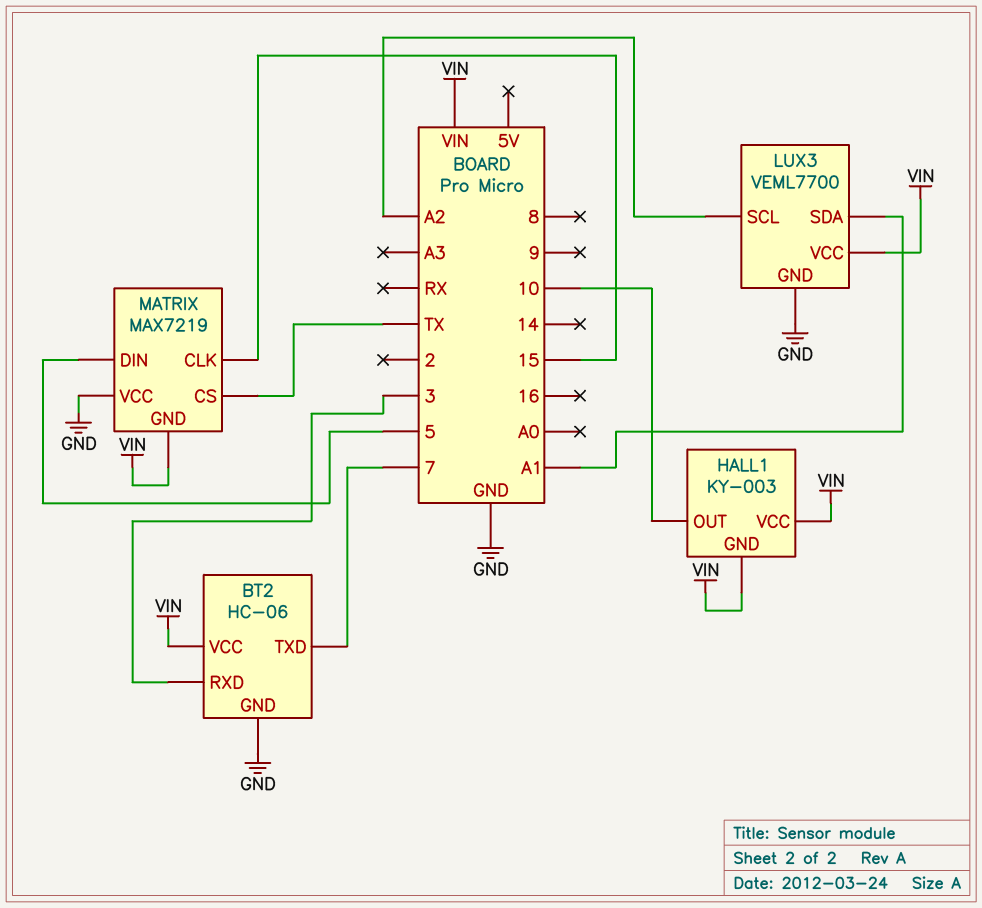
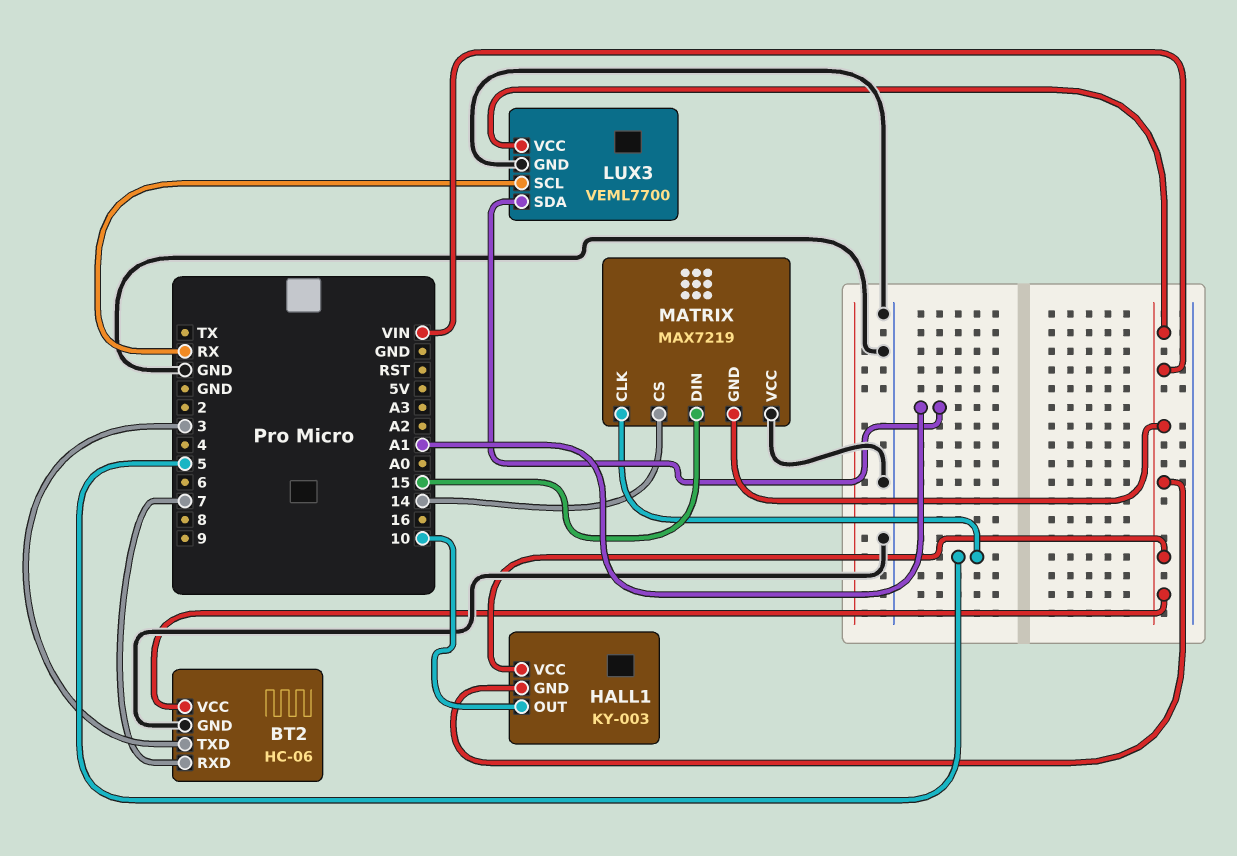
BT2 pin RXD: 3 -> 7
BT2 pin TXD: 7 -> 3
LUX3 pin SCL: A2 -> RX
MATRIX pin CLK: 15 -> 5
MATRIX pin CS: TX -> 14
MATRIX pin DIN: 5 -> 15

